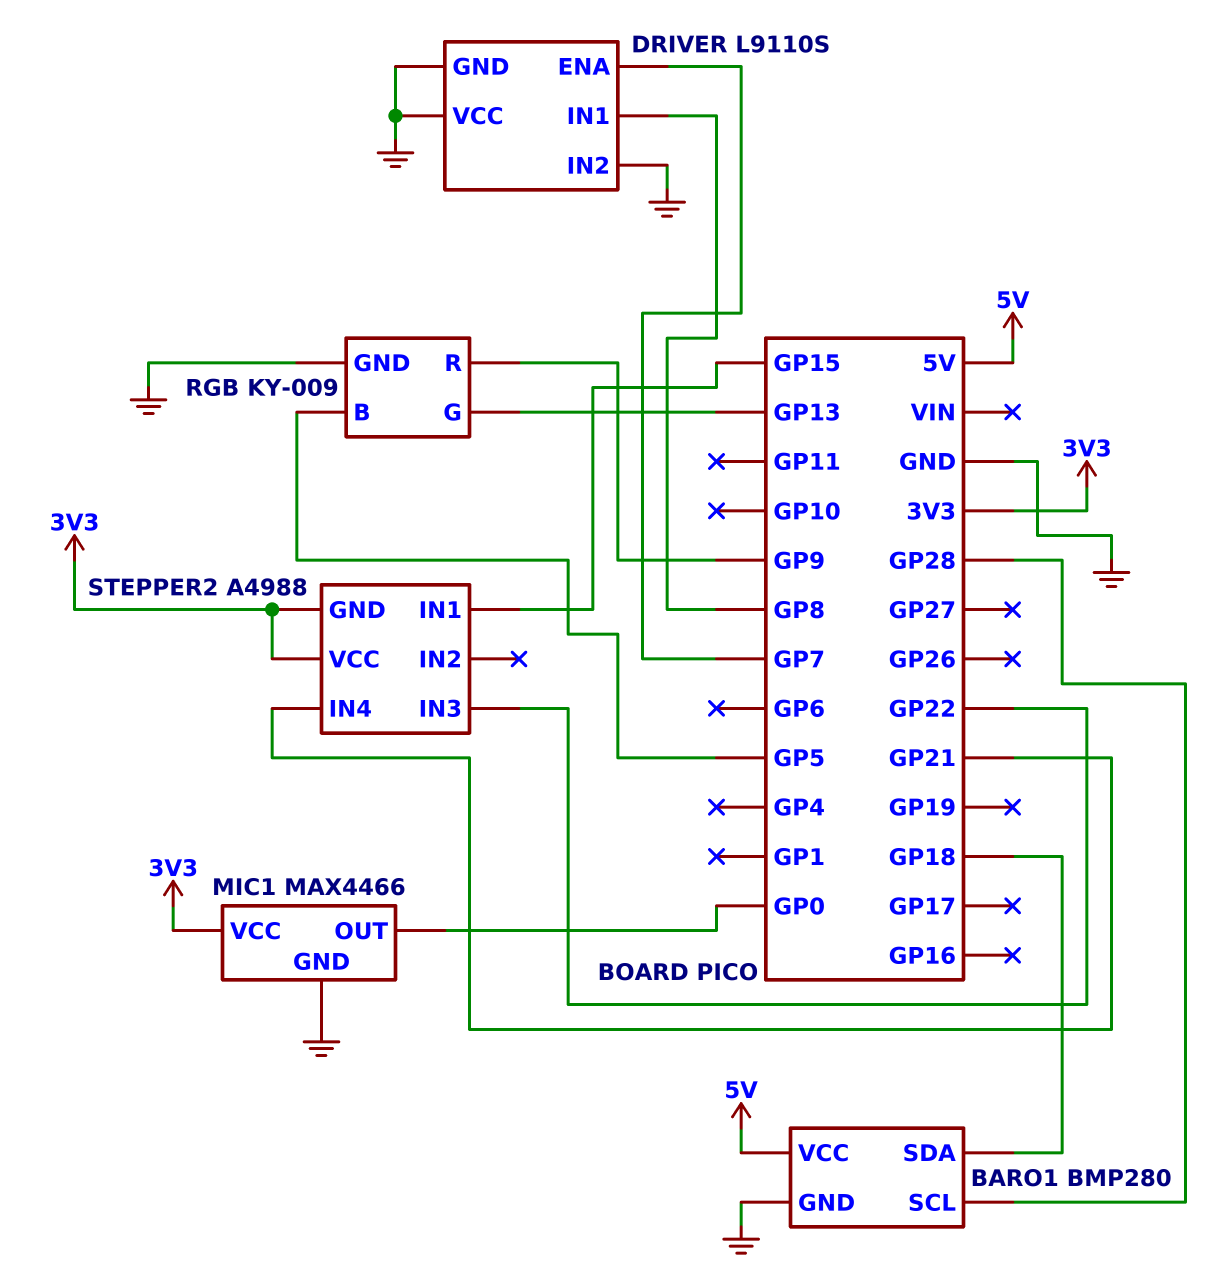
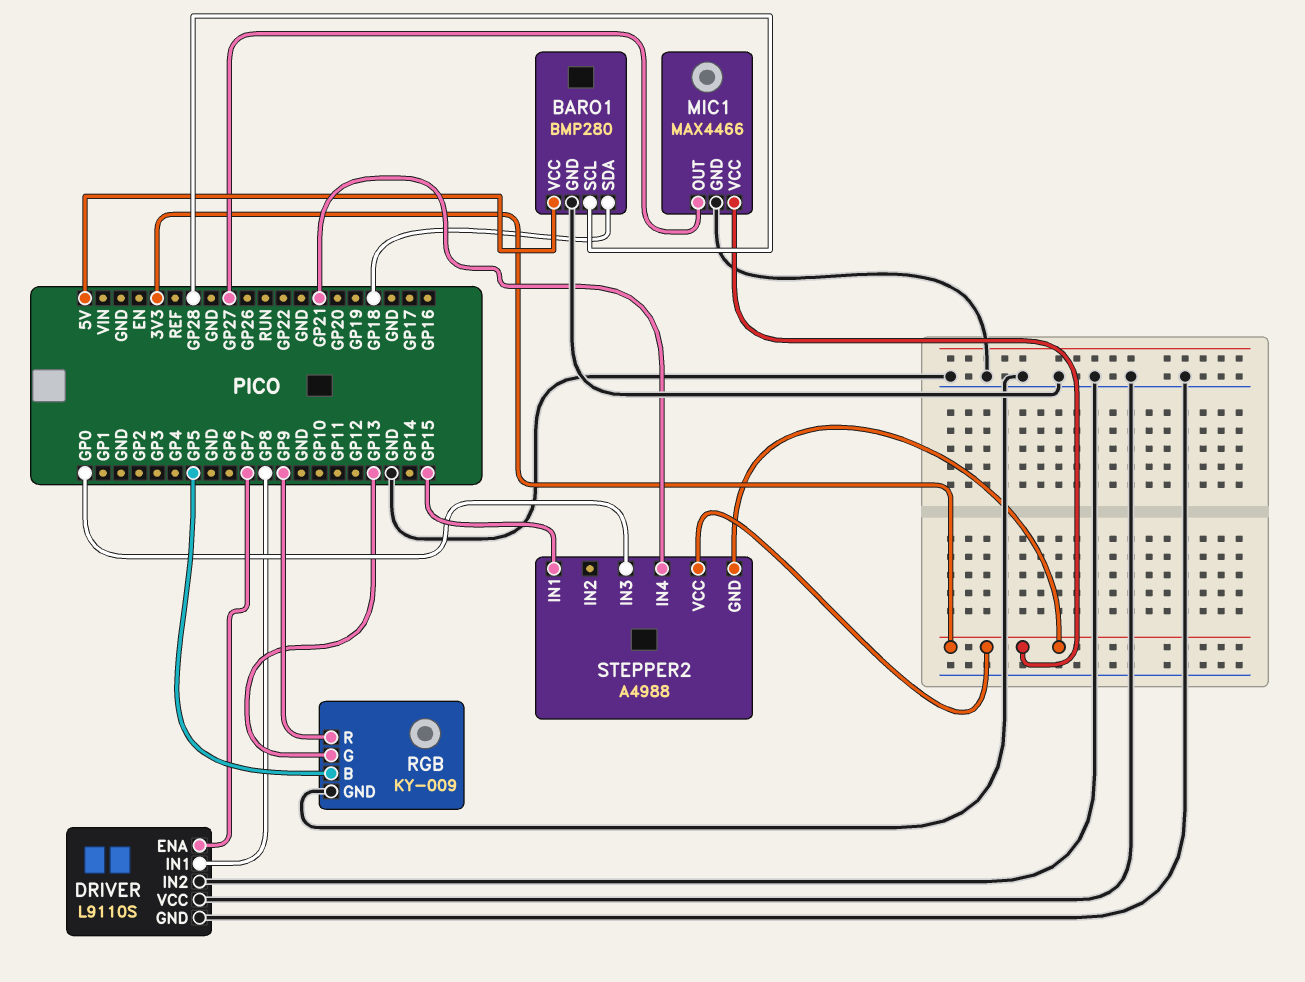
MIC1 pin OUT: GP0 -> GP27
STEPPER2 pin IN3: GP22 -> GP0

